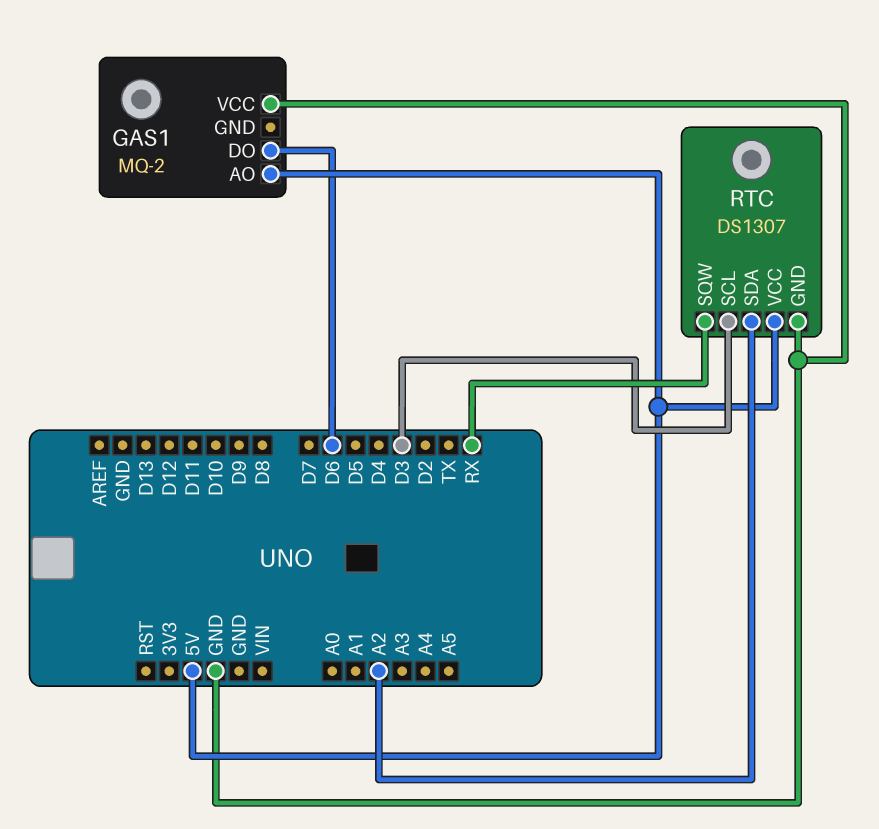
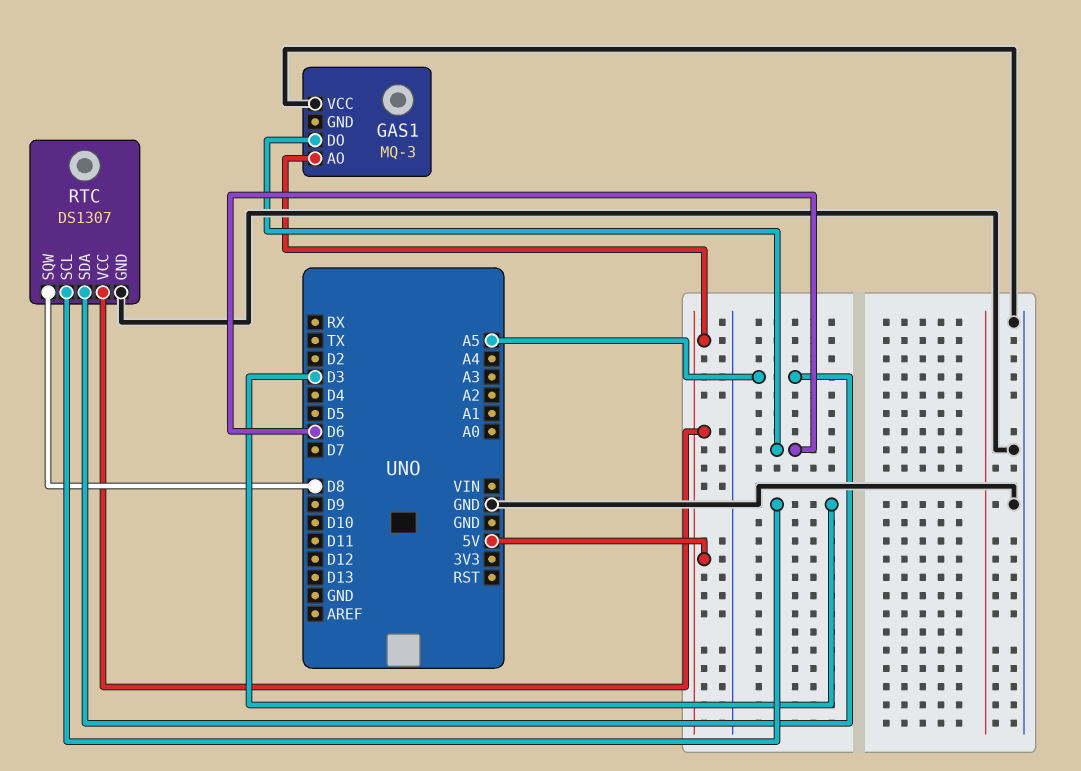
GAS1: MQ-2 -> MQ-3
RTC pin SDA: A2 -> A5
RTC pin SQW: RX -> D8

